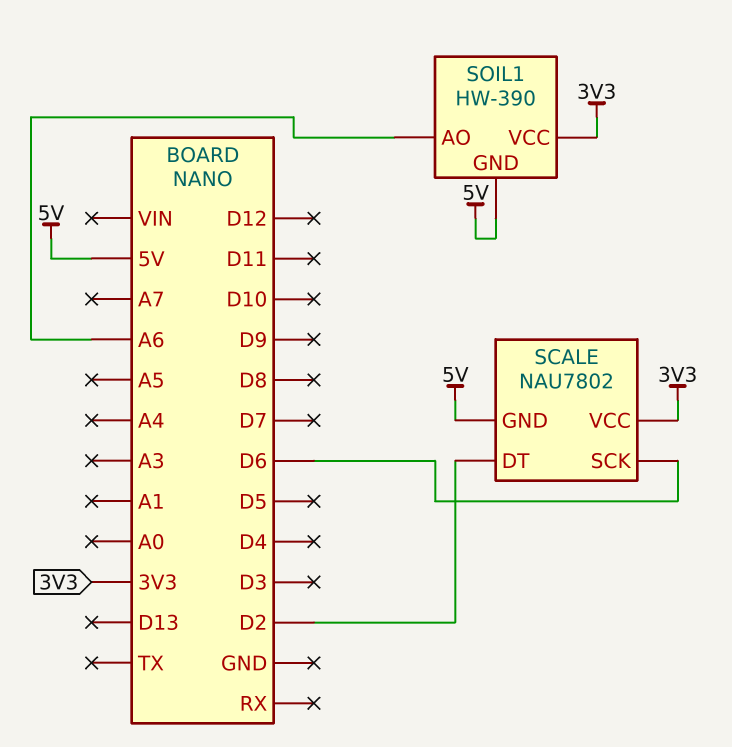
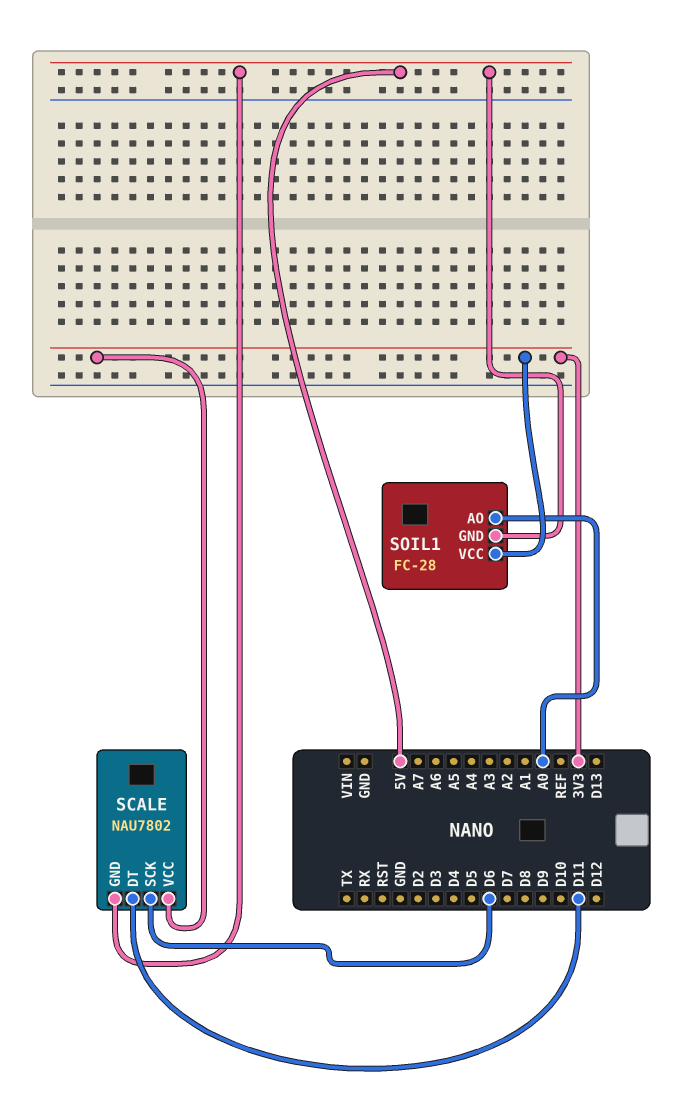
SCALE pin DT: D2 -> D11
SOIL1: HW-390 -> FC-28
SOIL1 pin AO: A6 -> A0

